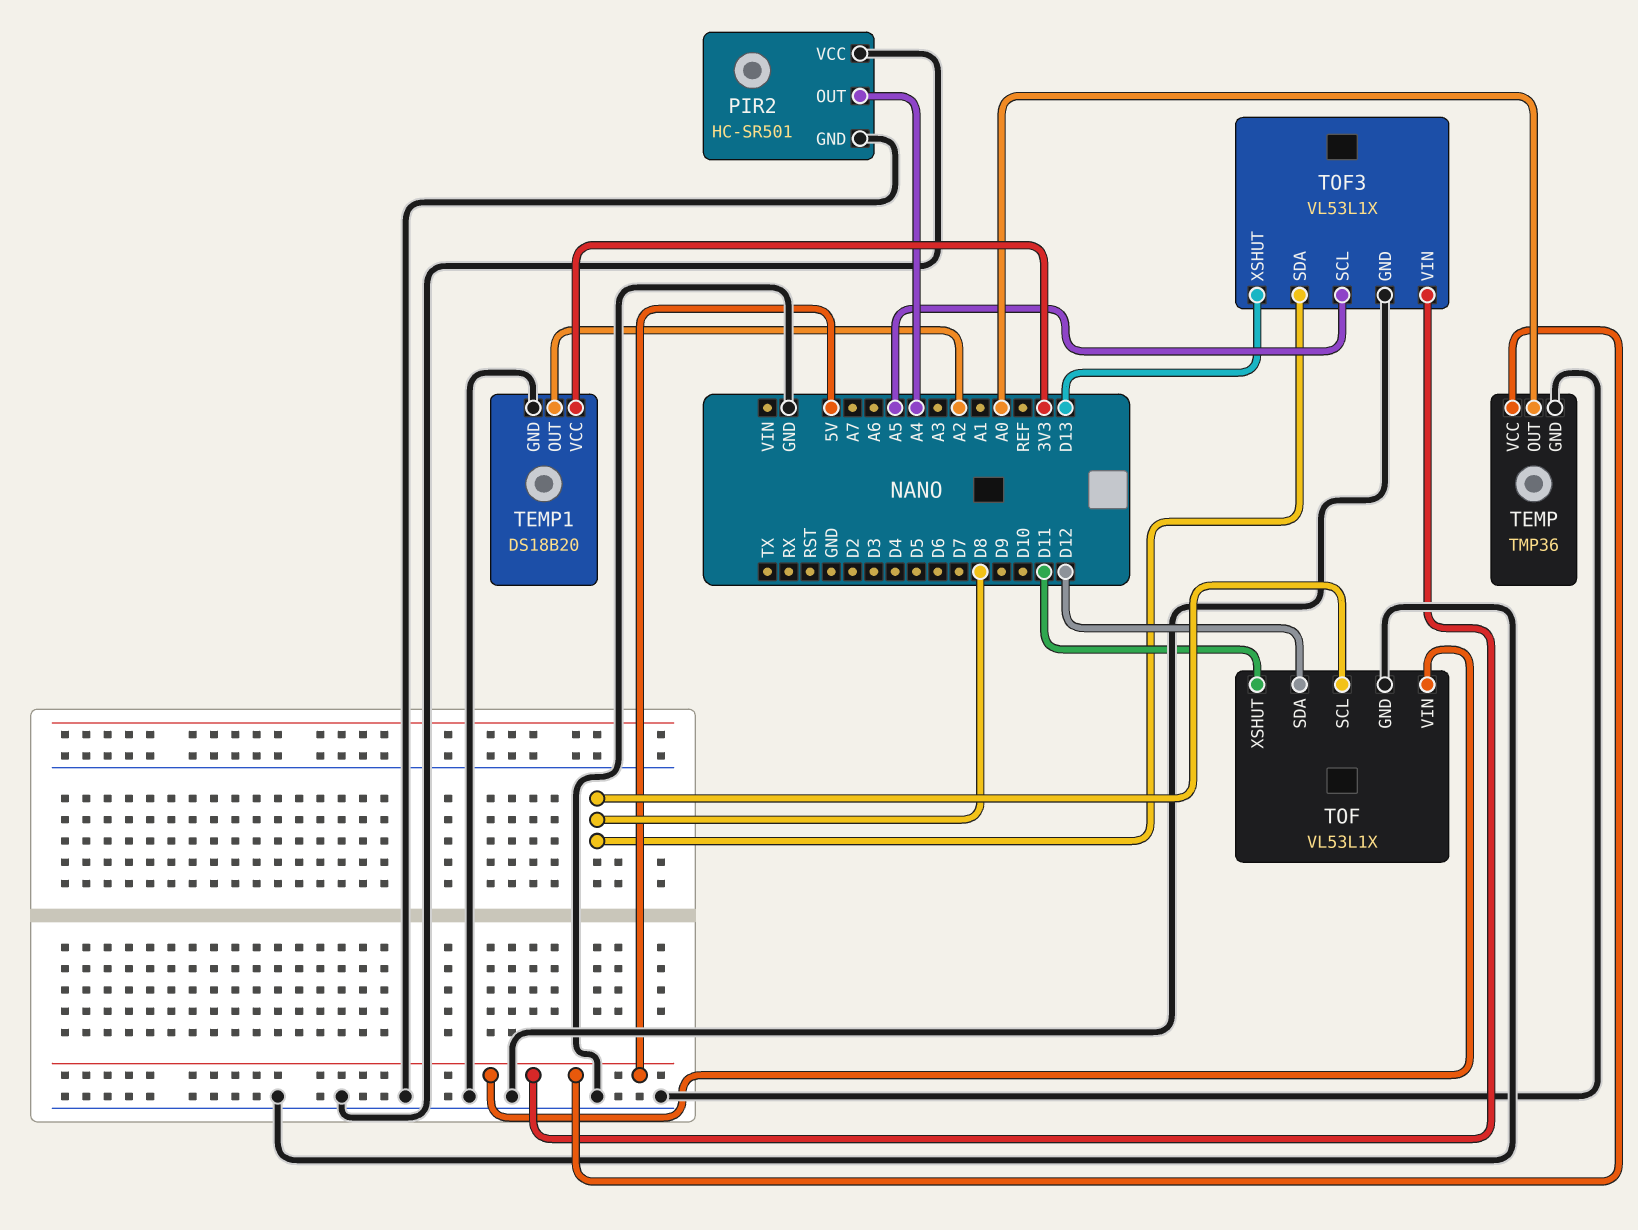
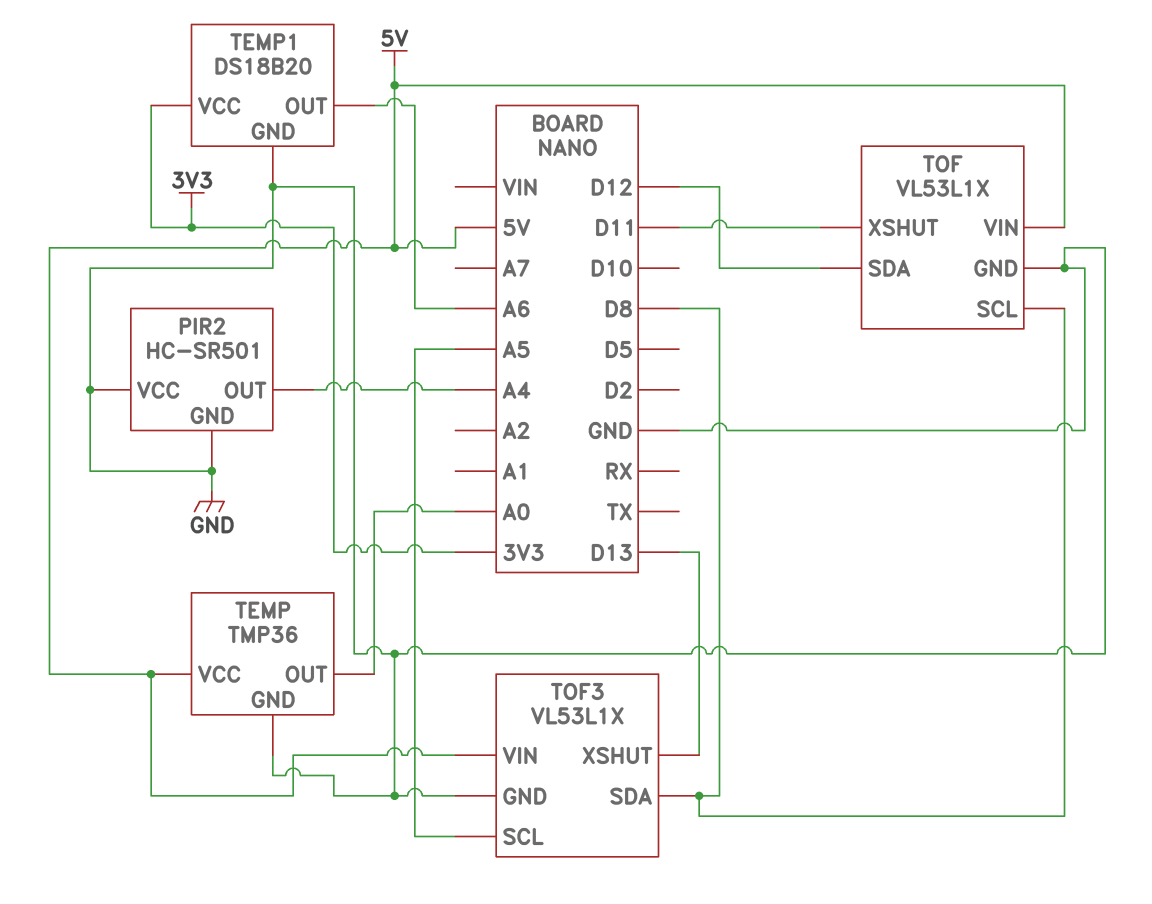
TEMP1 pin OUT: A2 -> A6

